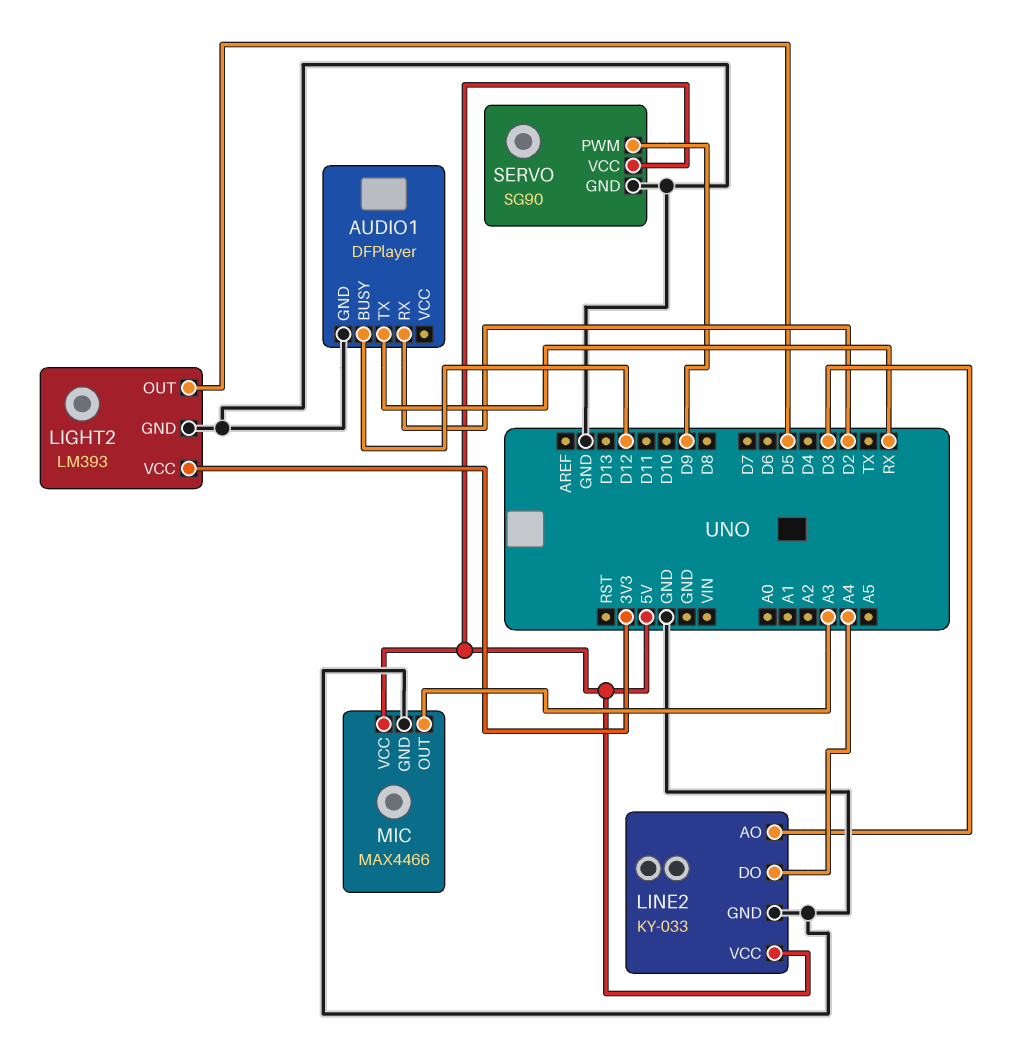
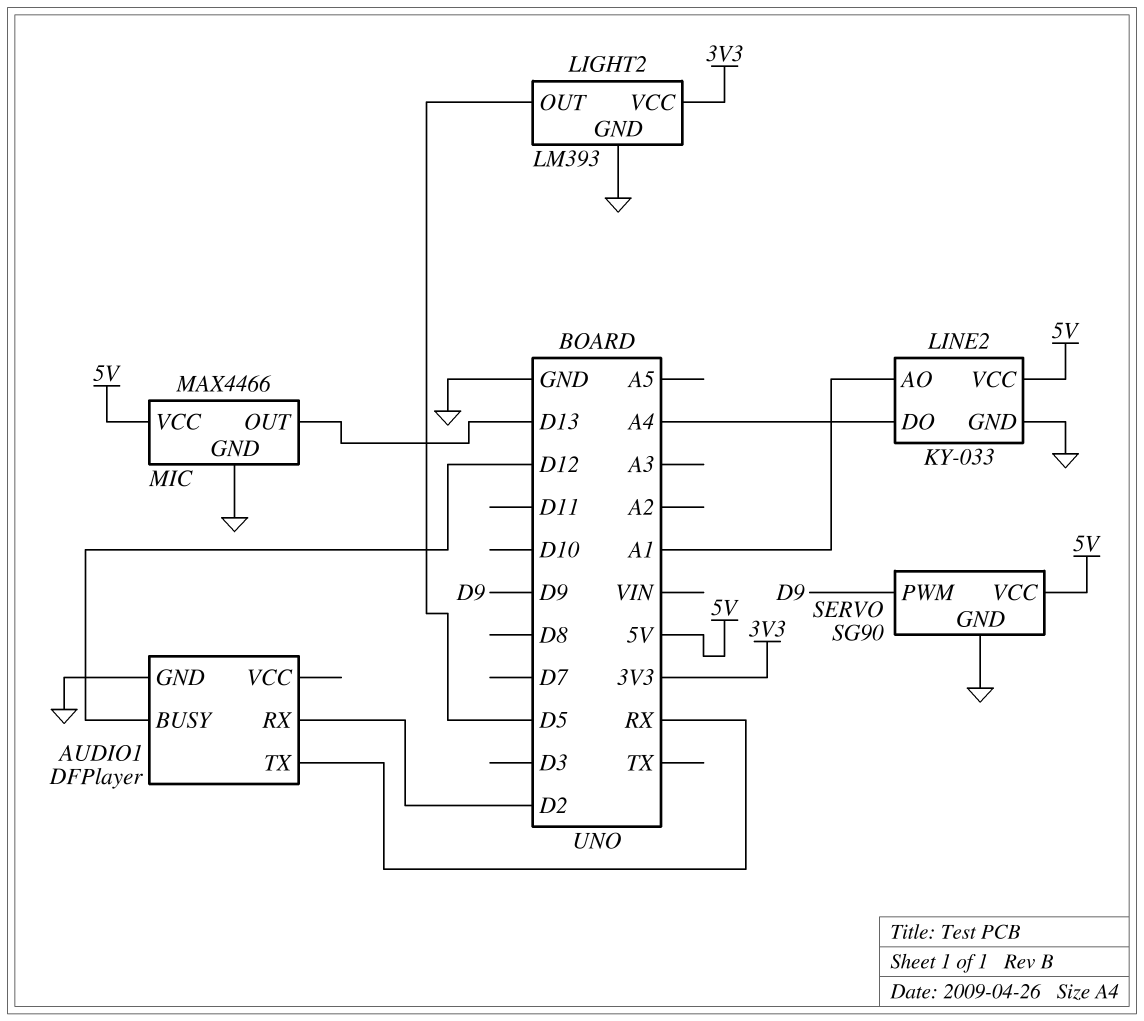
LINE2 pin AO: D3 -> A1
MIC pin OUT: A3 -> D13

